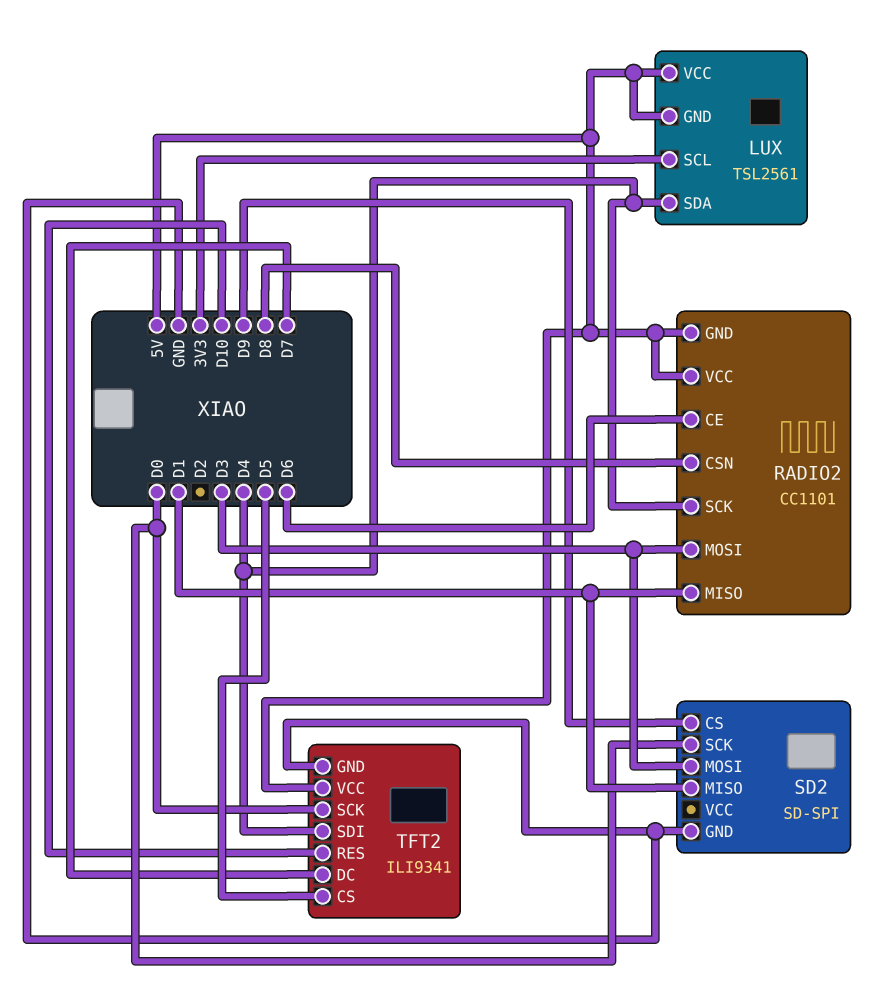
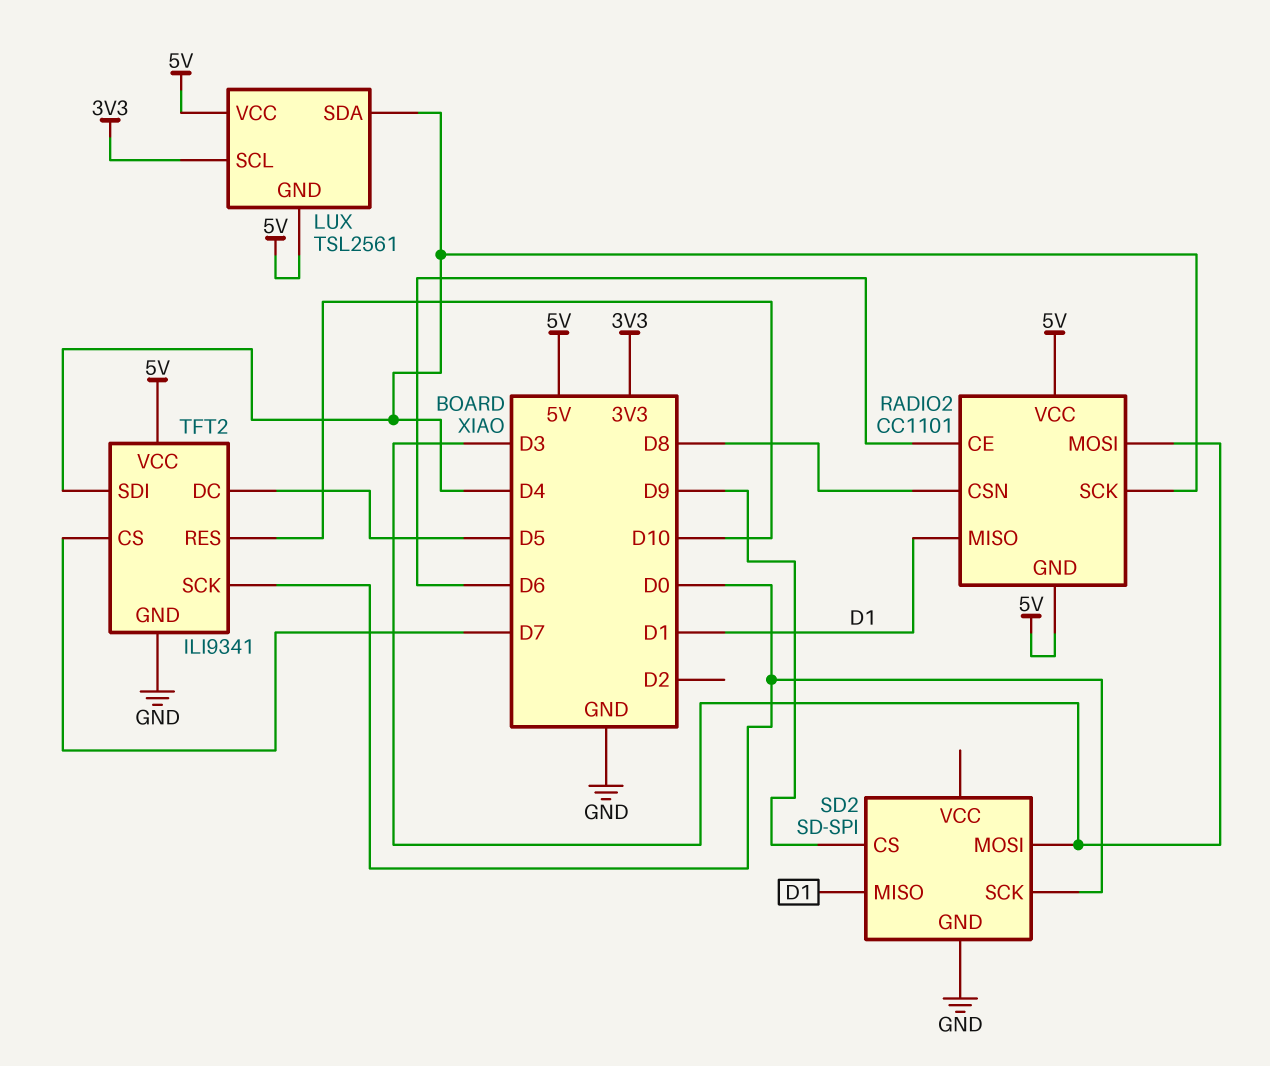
TFT2 pin CS: D5 -> D7
TFT2 pin DC: D7 -> D5

